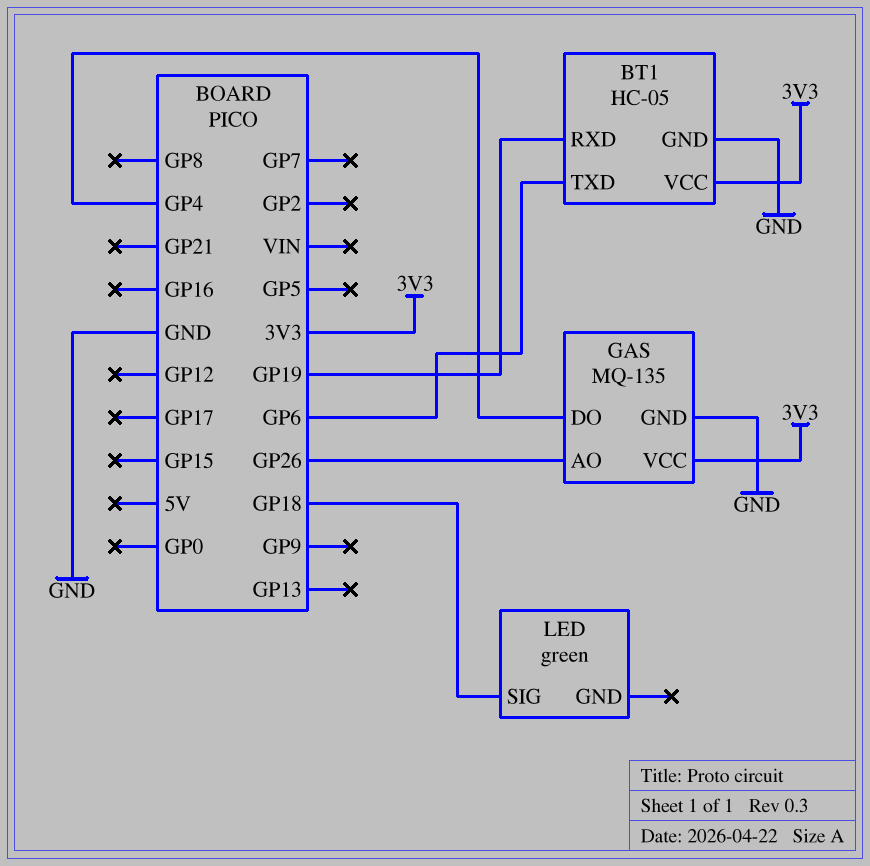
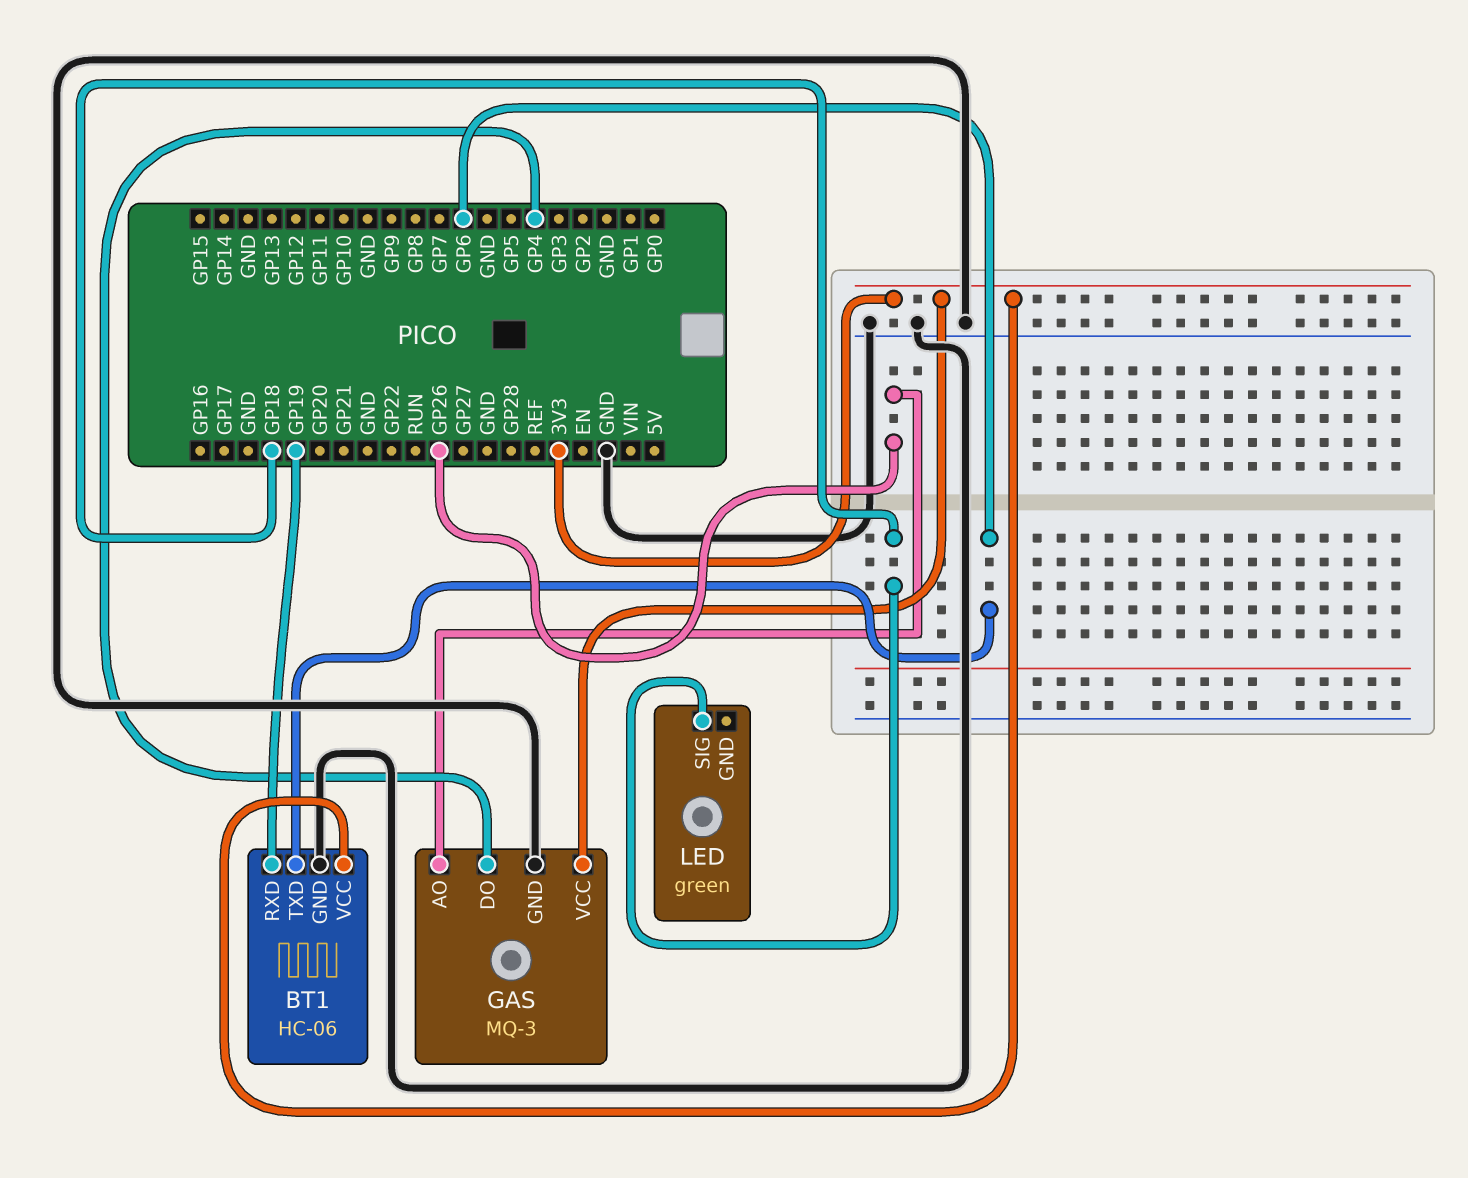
BT1: HC-05 -> HC-06
GAS: MQ-135 -> MQ-3

